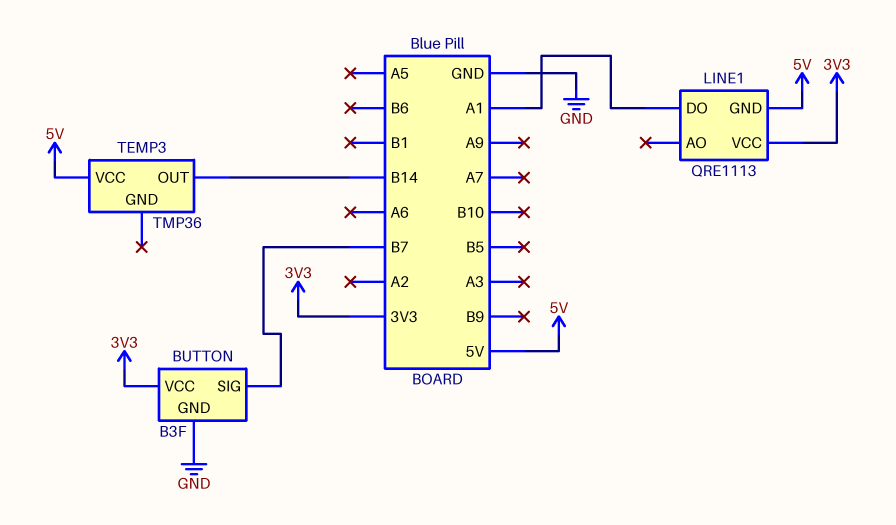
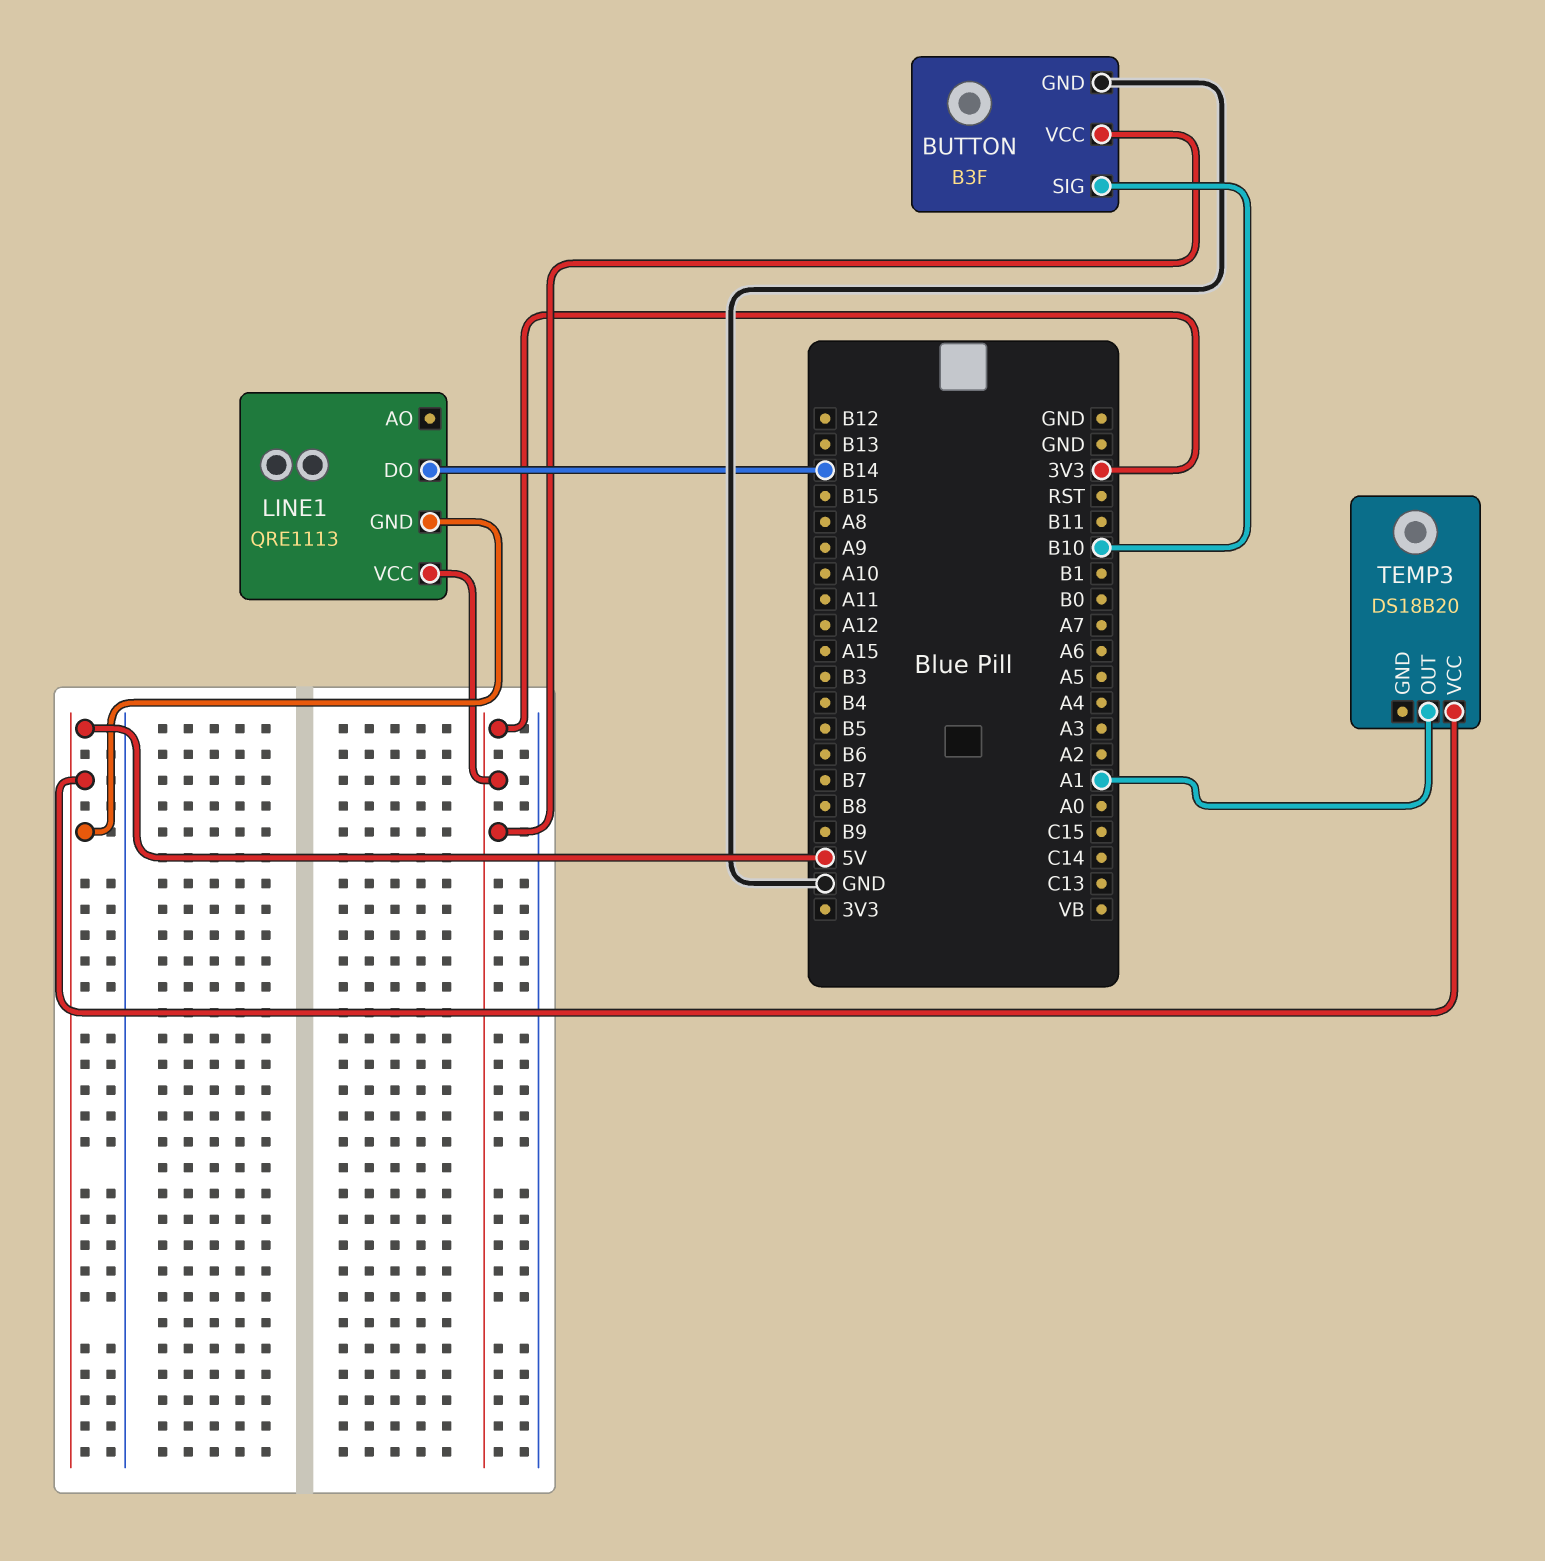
BUTTON pin SIG: B7 -> B10
LINE1 pin DO: A1 -> B14
TEMP3: TMP36 -> DS18B20
TEMP3 pin OUT: B14 -> A1

